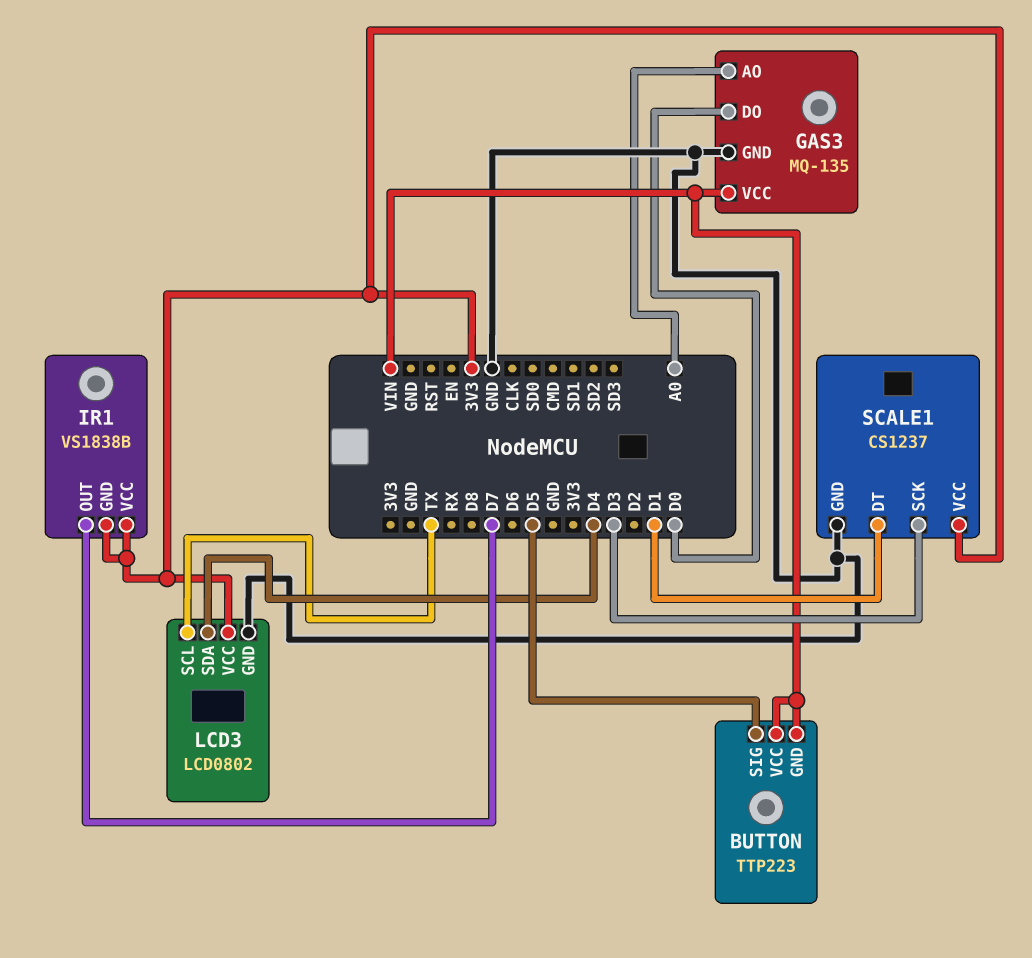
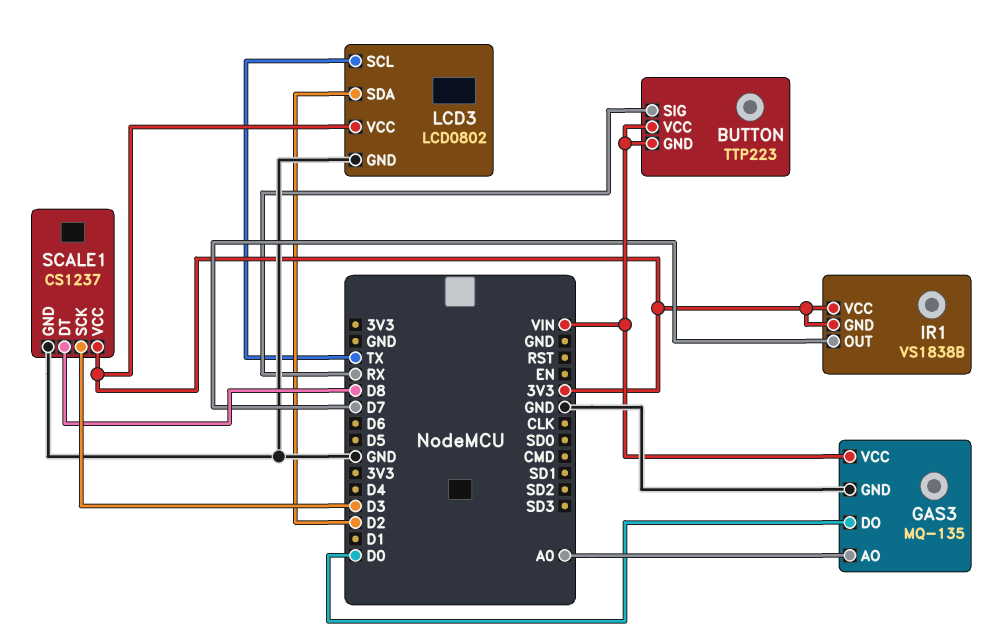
BUTTON pin SIG: D5 -> RX
LCD3 pin SDA: D4 -> D2
SCALE1 pin DT: D1 -> D8

